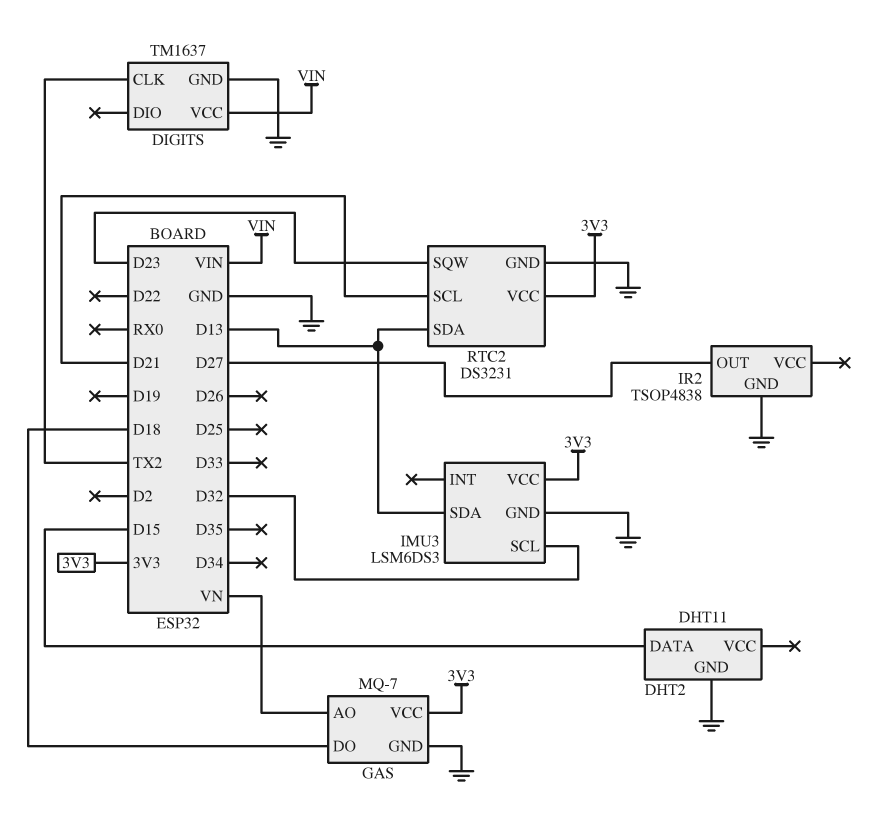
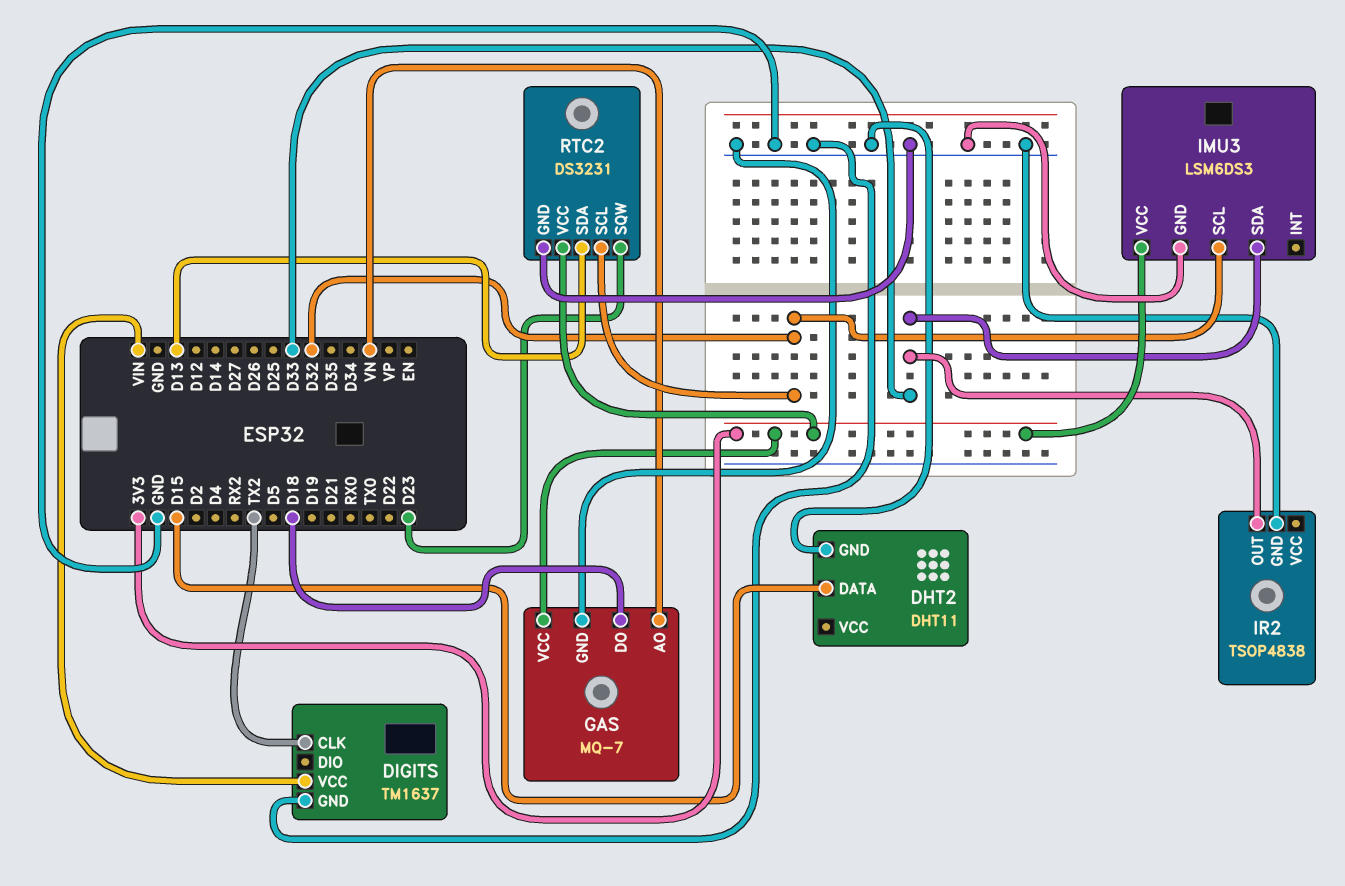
IMU3 pin SDA: D13 -> D33
IR2 pin OUT: D27 -> D33
RTC2 pin SCL: D21 -> D32

